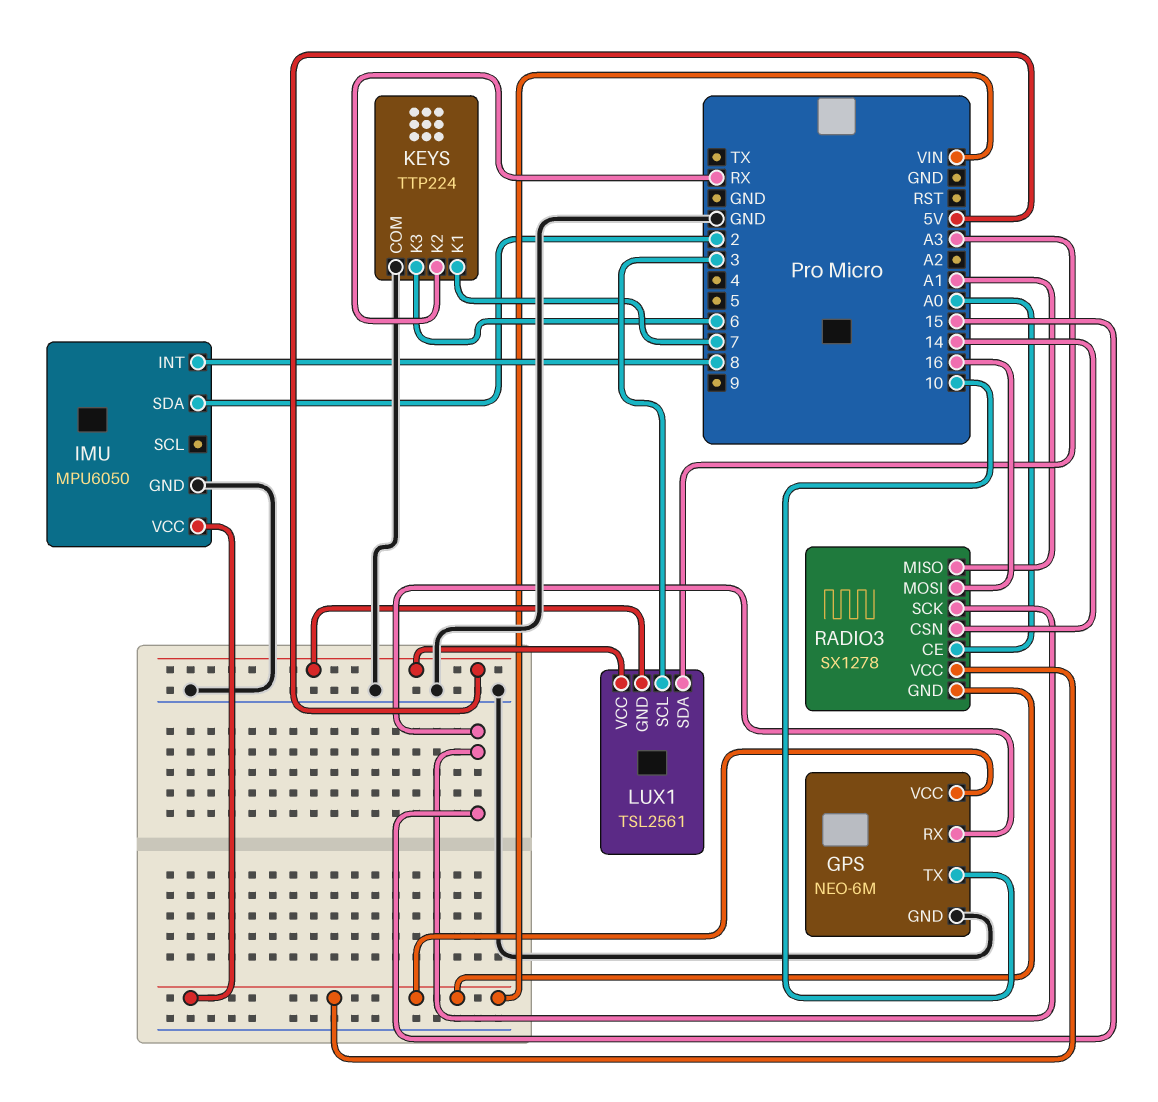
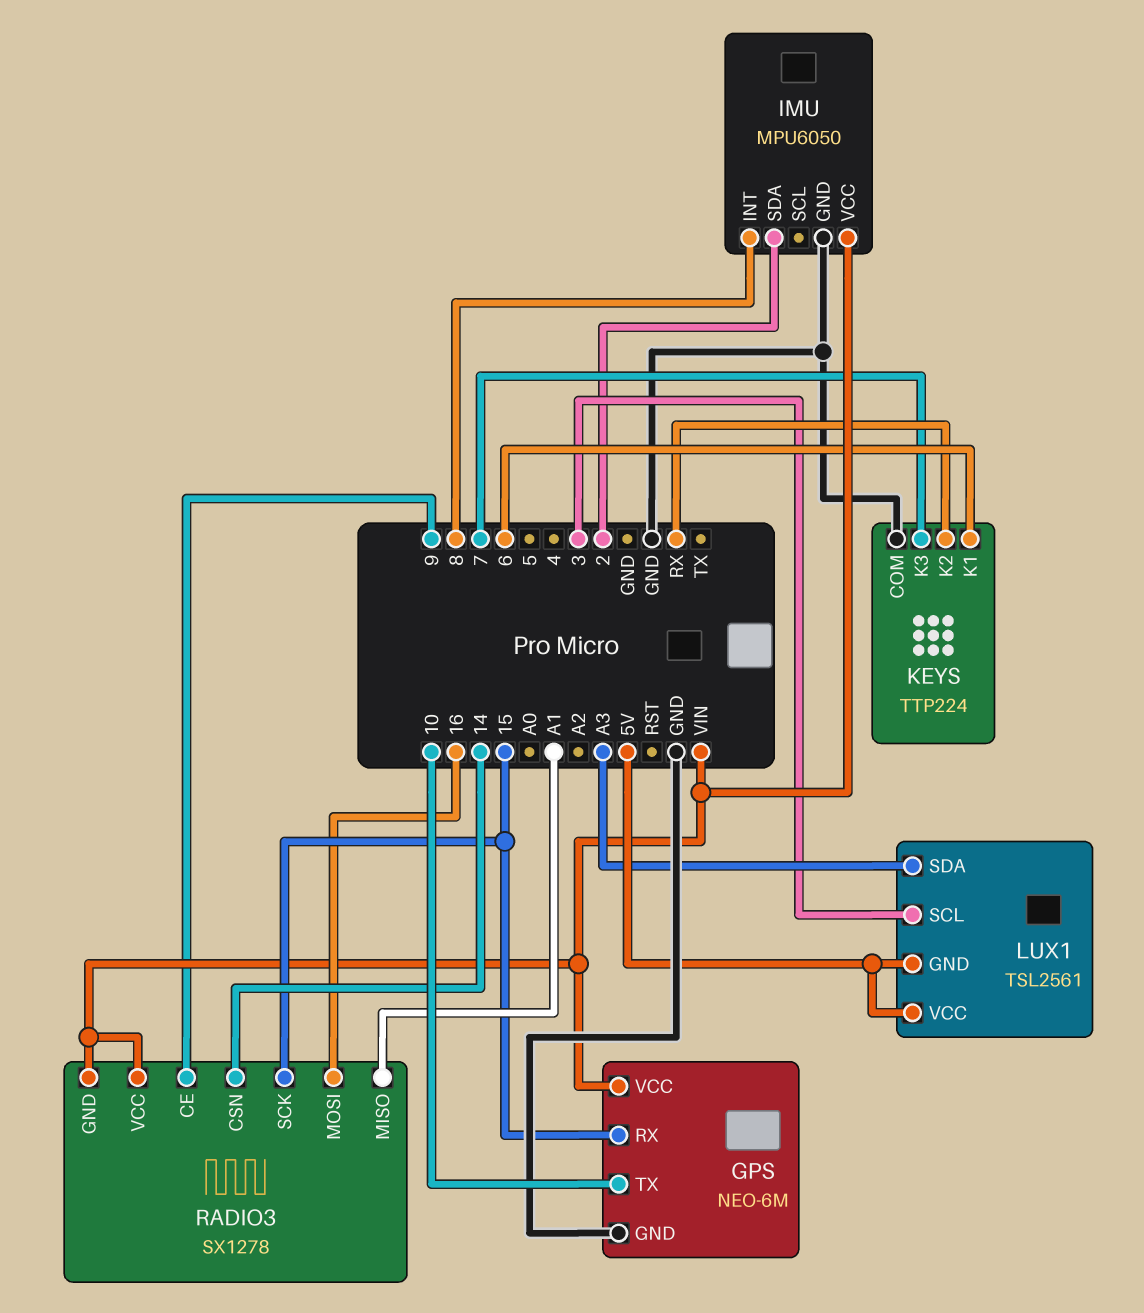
KEYS pin K1: 7 -> 6
KEYS pin K3: 6 -> 7
RADIO3 pin CE: A0 -> 9

